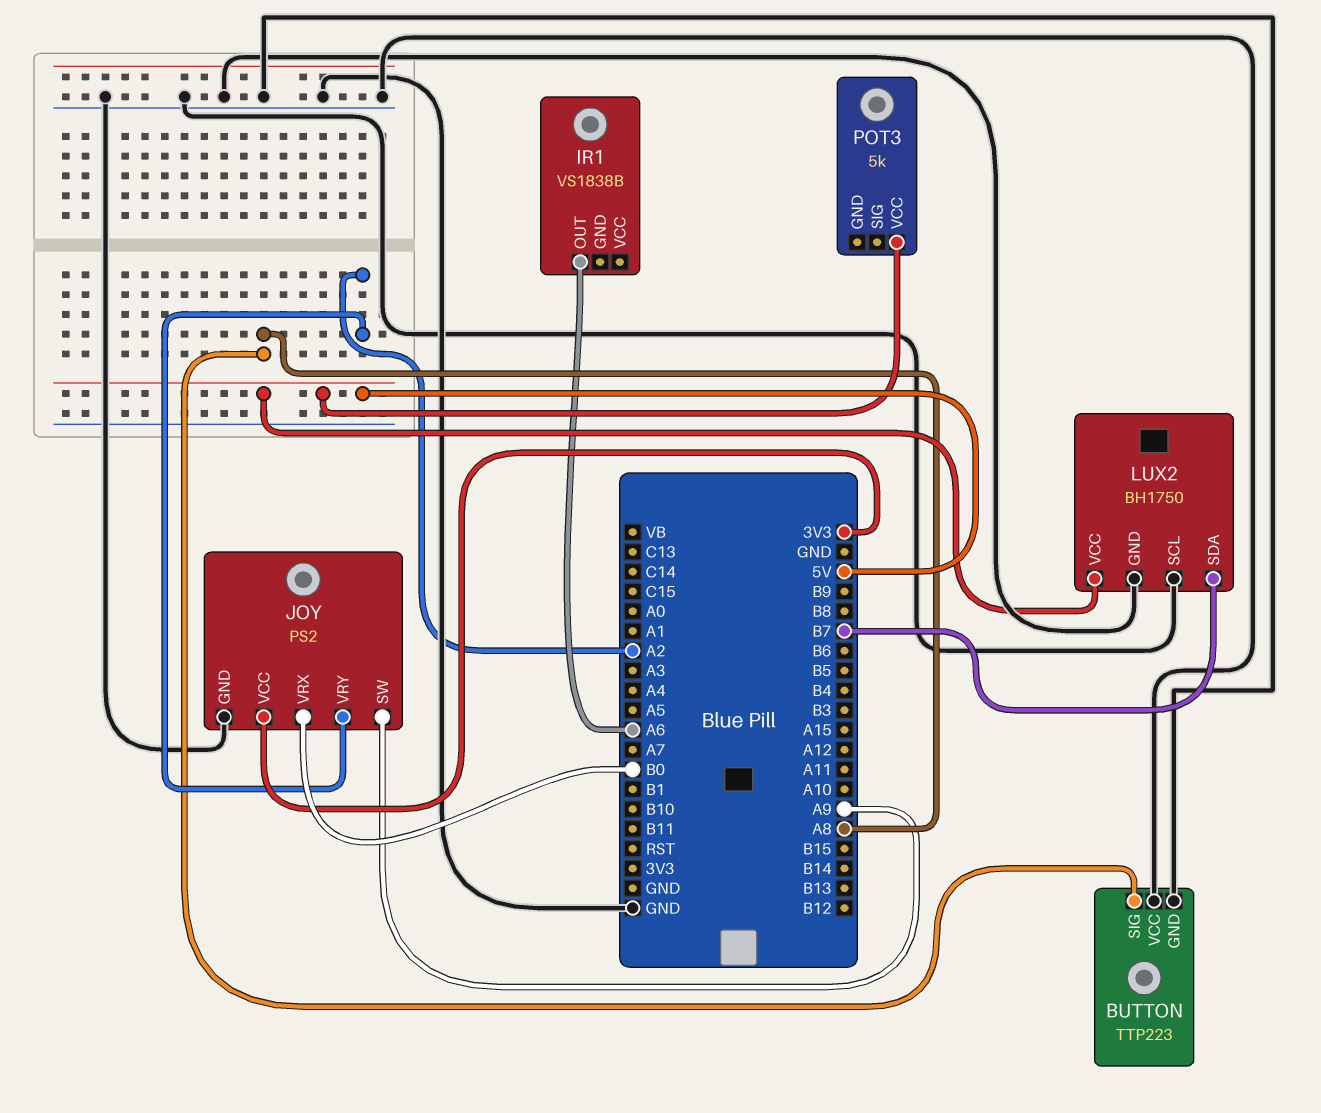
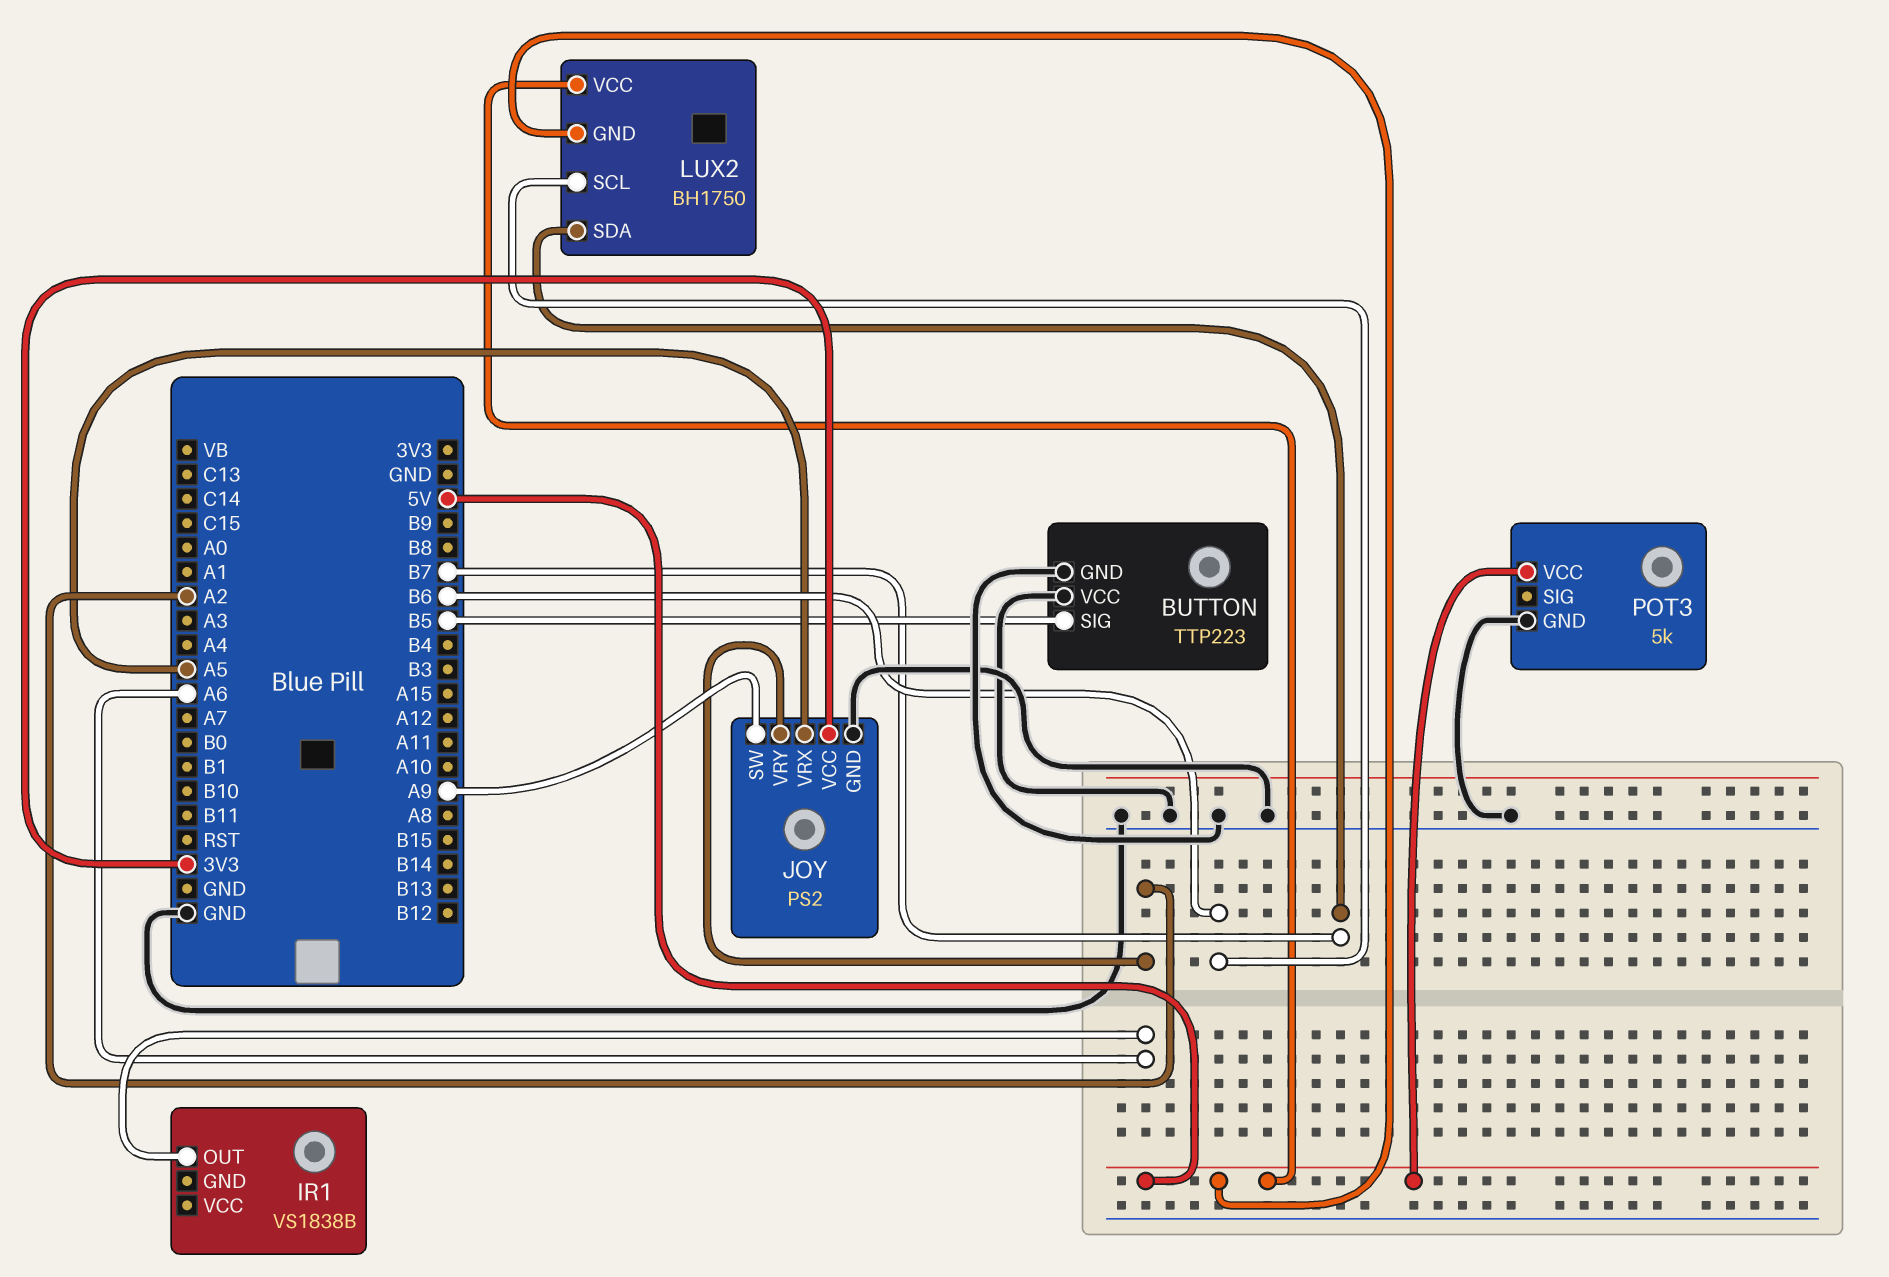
BUTTON pin SIG: A8 -> B5
JOY pin VRX: B0 -> A5
LUX2 pin GND: GND -> 5V
LUX2 pin SCL: GND -> B6
POT3 pin GND: none -> GND

